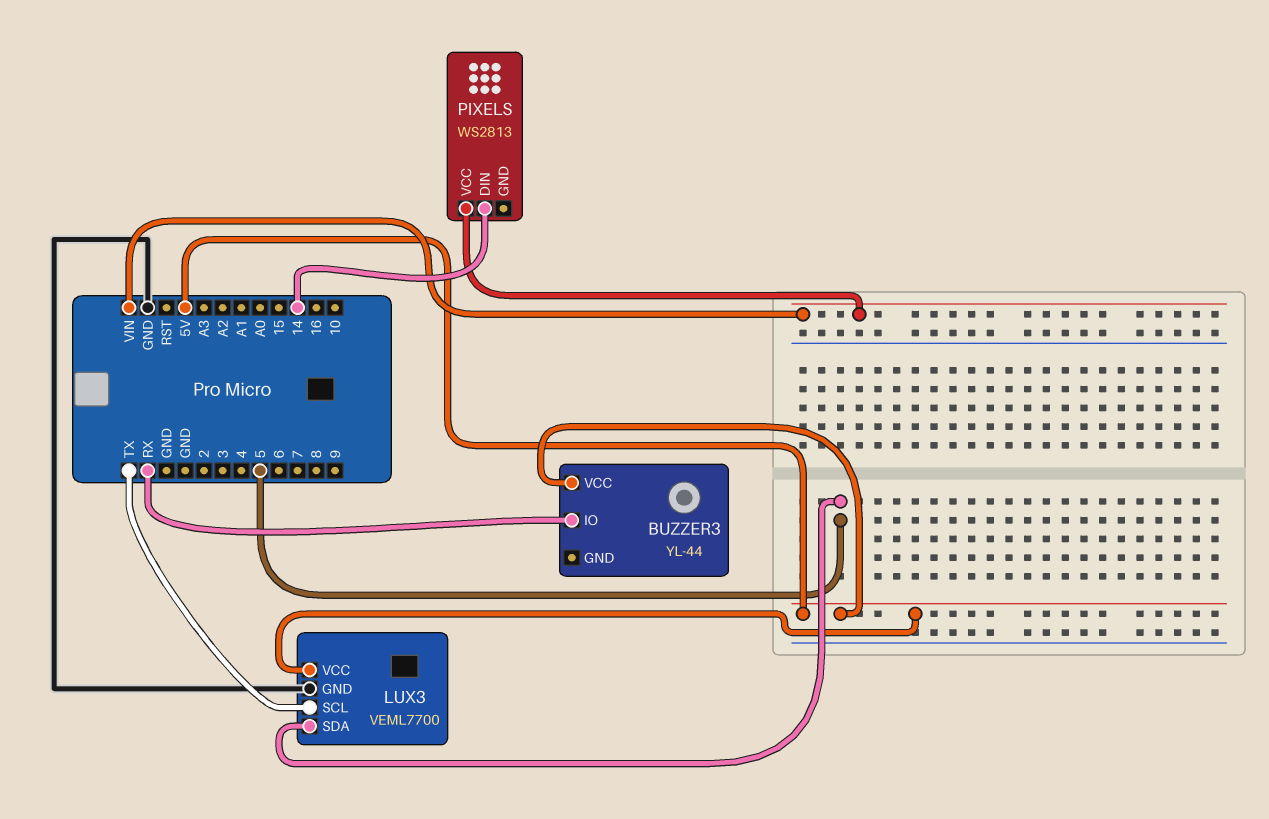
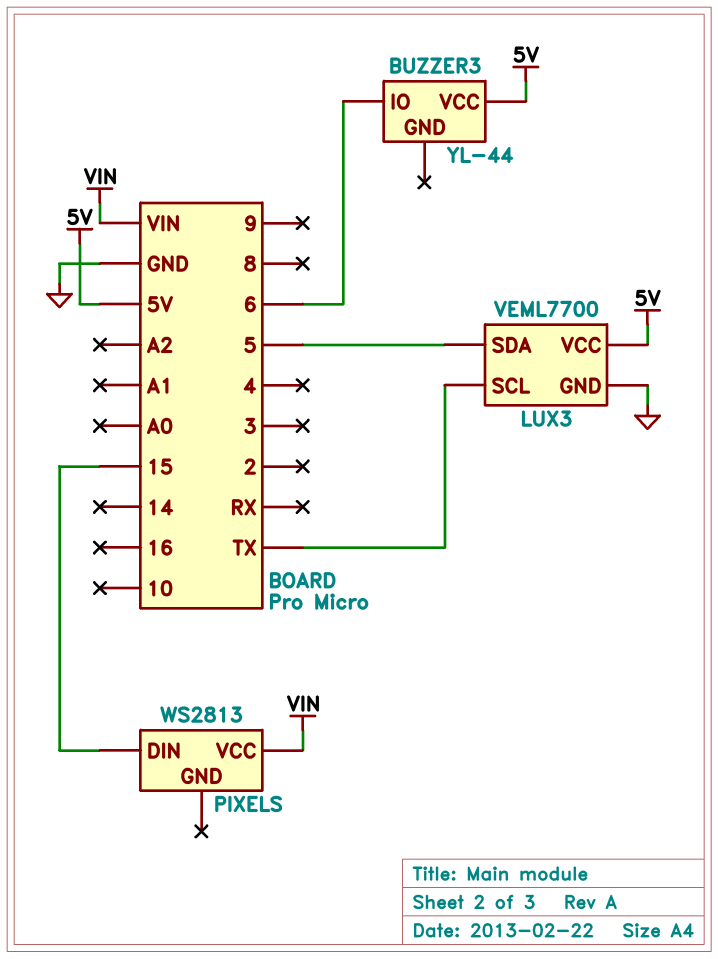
BUZZER3 pin IO: RX -> 6
PIXELS pin DIN: 14 -> 15

